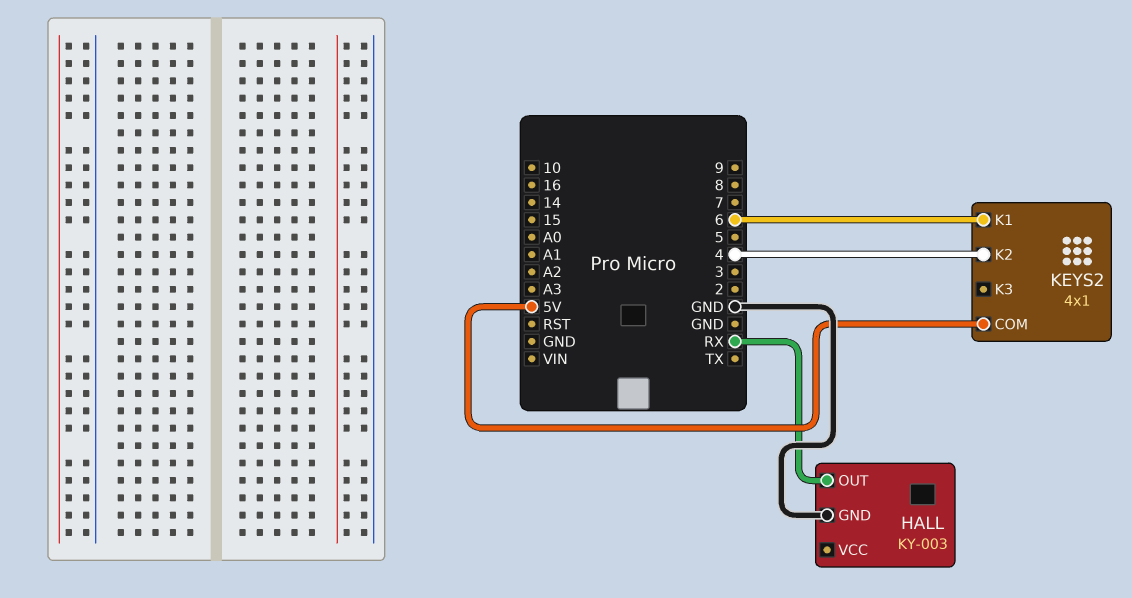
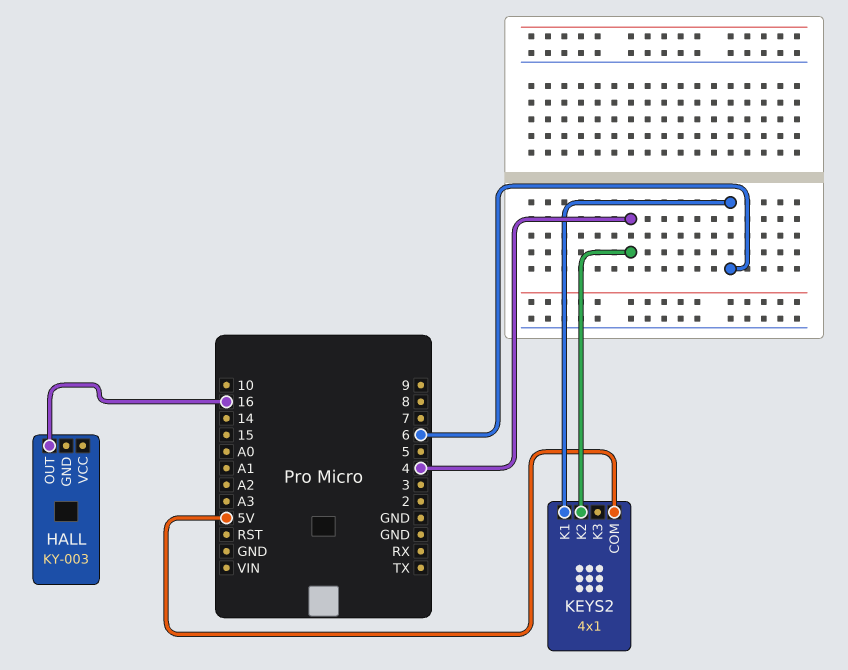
HALL pin GND: GND -> none
HALL pin OUT: RX -> 16

